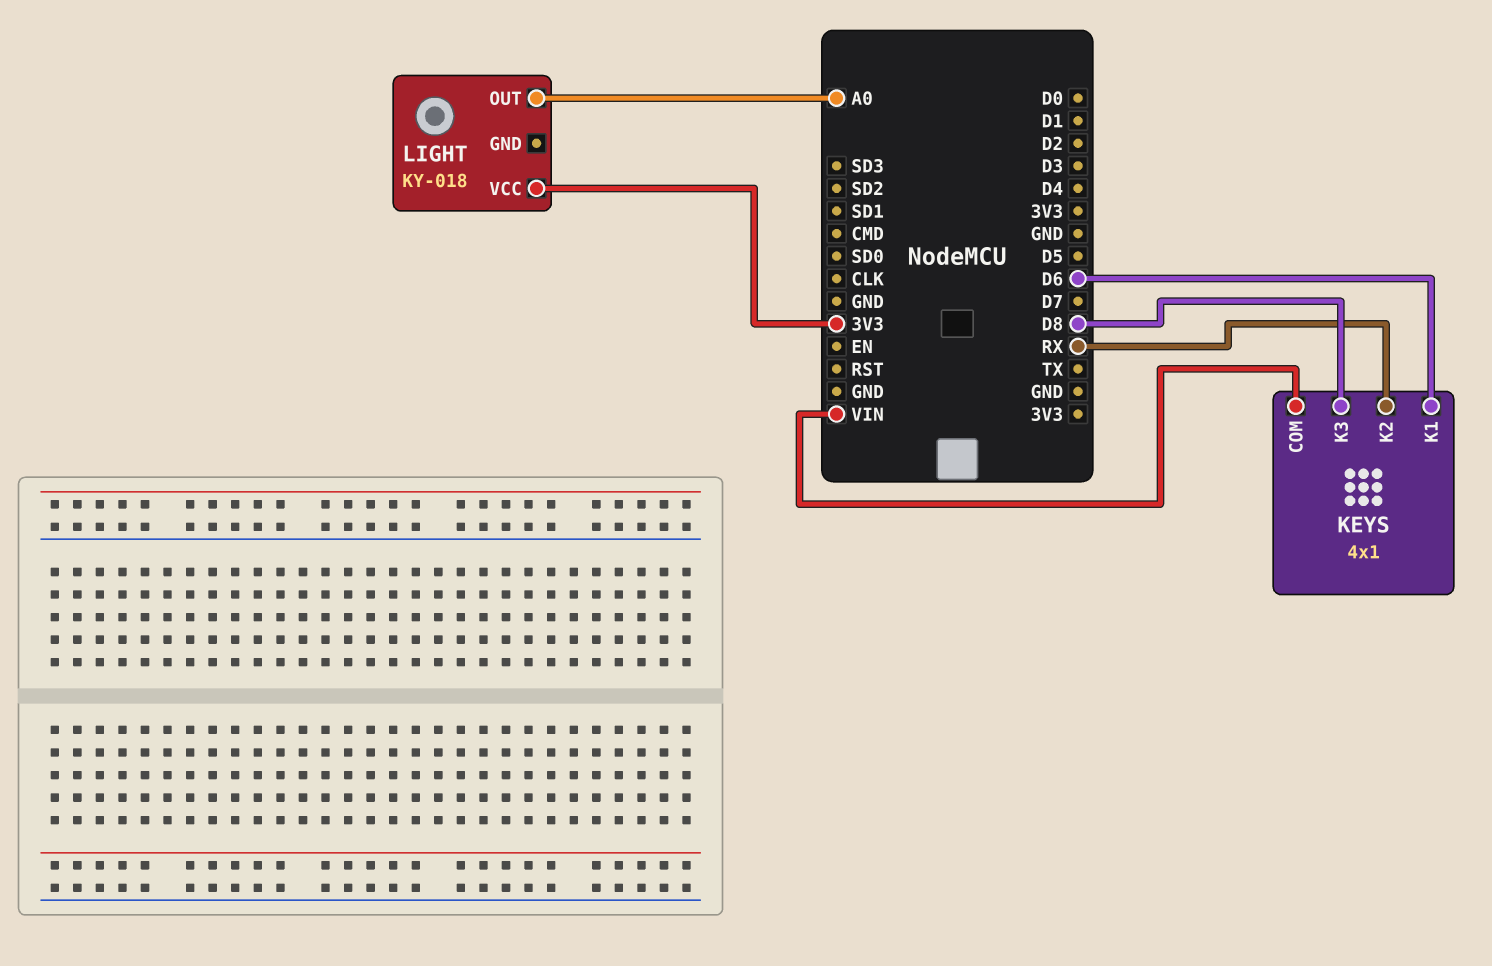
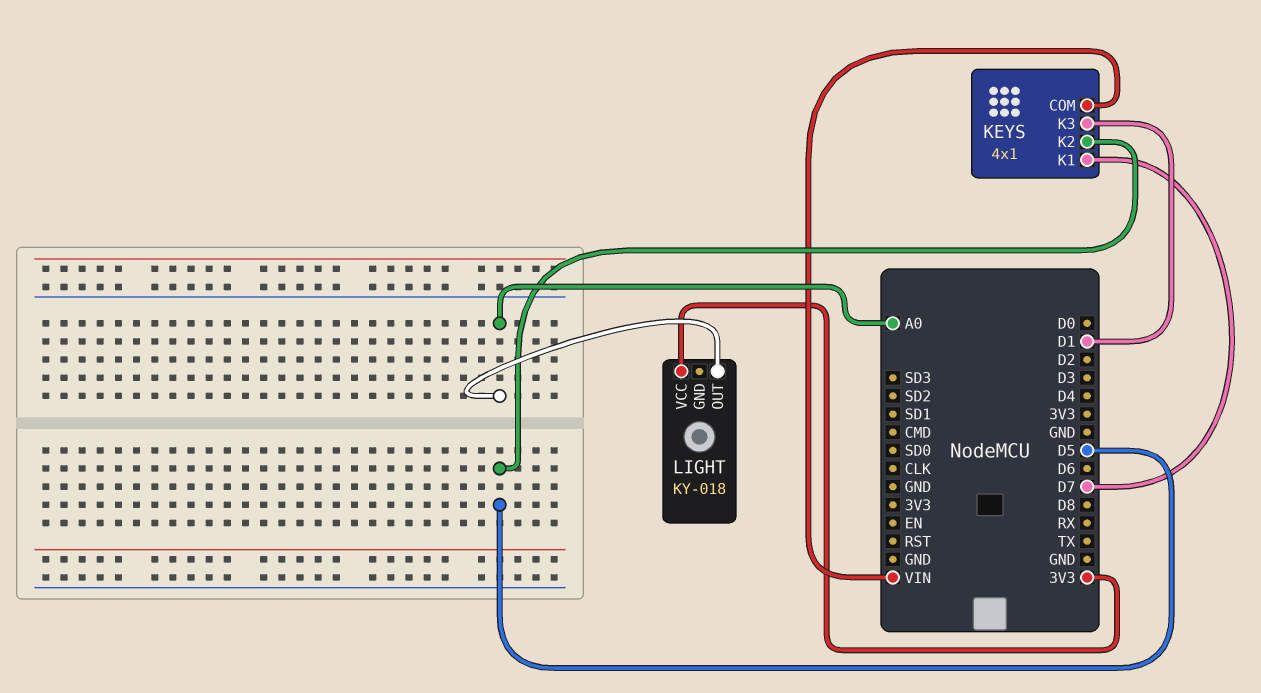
KEYS pin K1: D6 -> D7
KEYS pin K2: RX -> D5
KEYS pin K3: D8 -> D1

